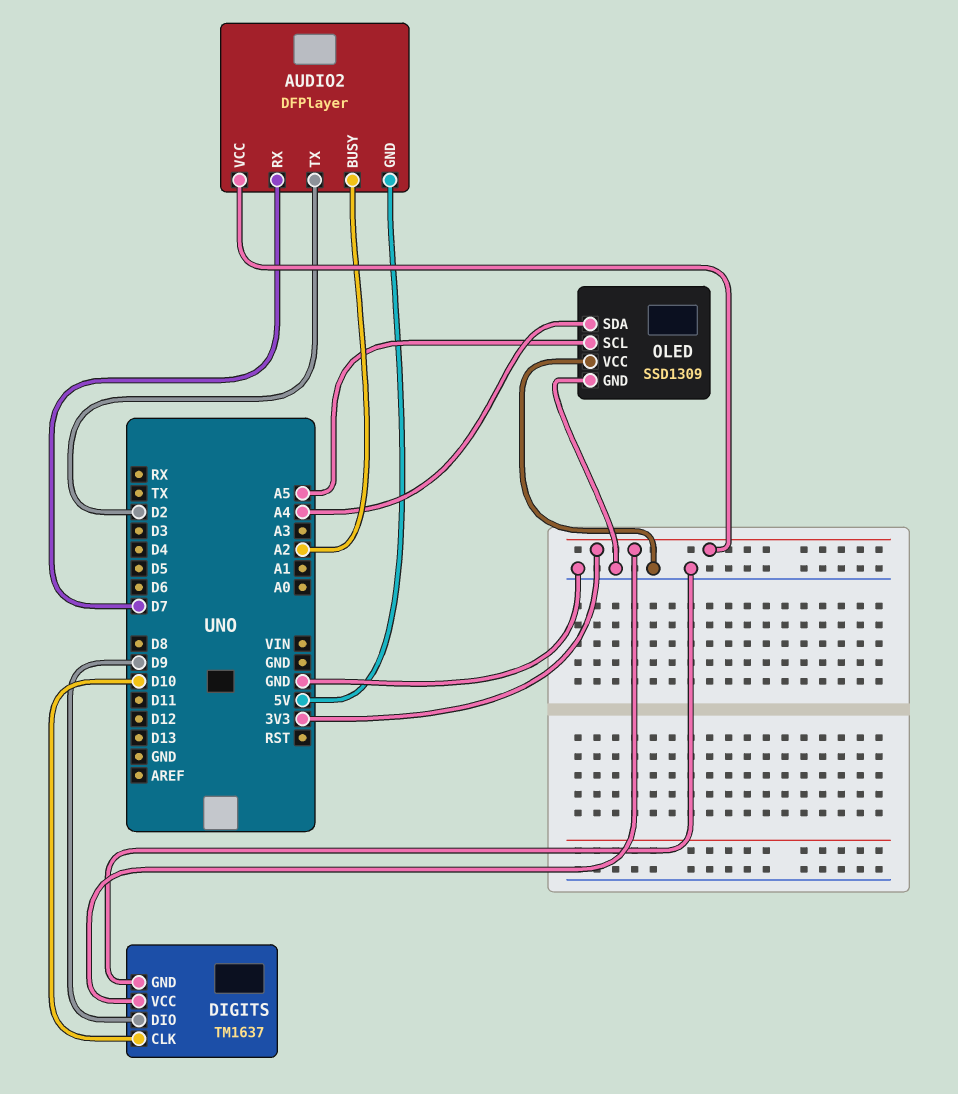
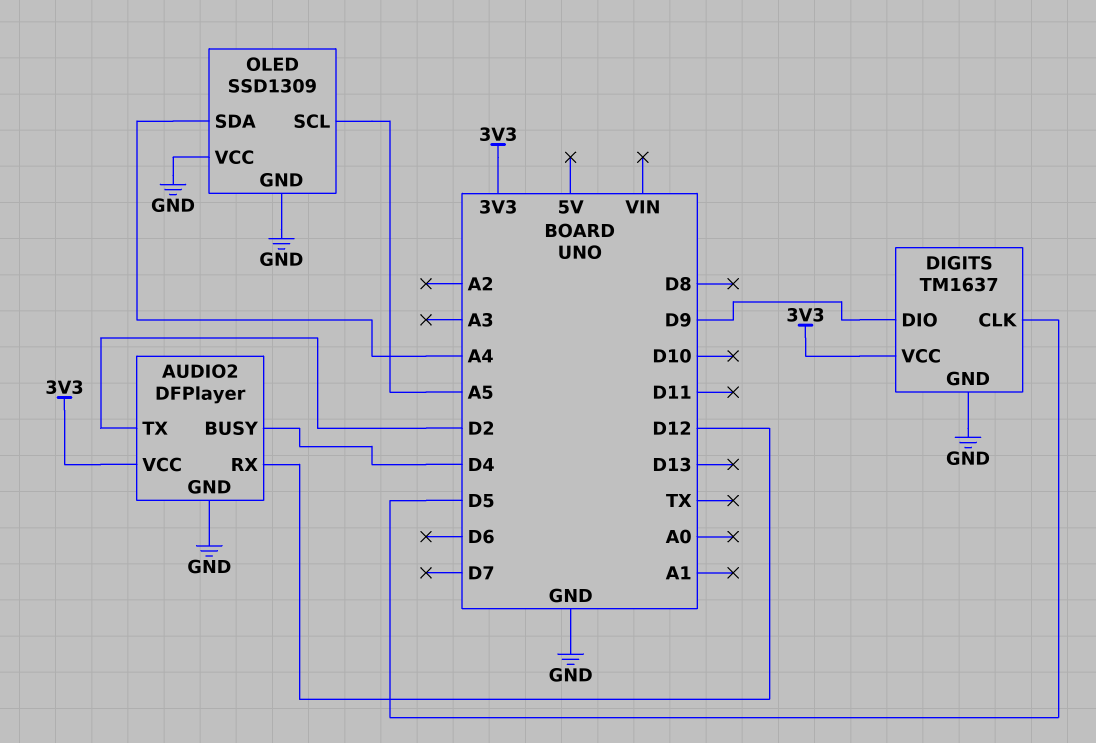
AUDIO2 pin BUSY: A2 -> D4
AUDIO2 pin GND: 5V -> GND
AUDIO2 pin RX: D7 -> D12
DIGITS pin CLK: D10 -> D5

